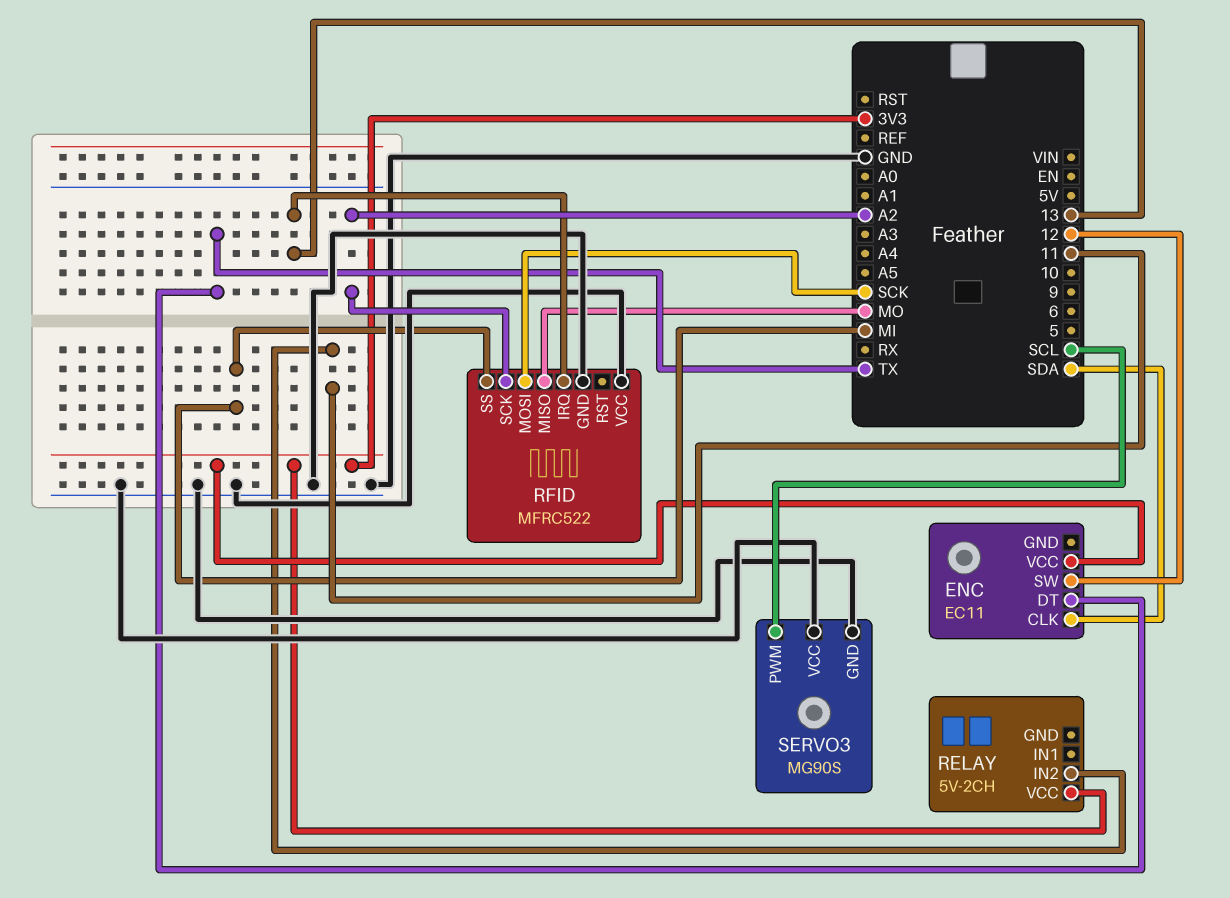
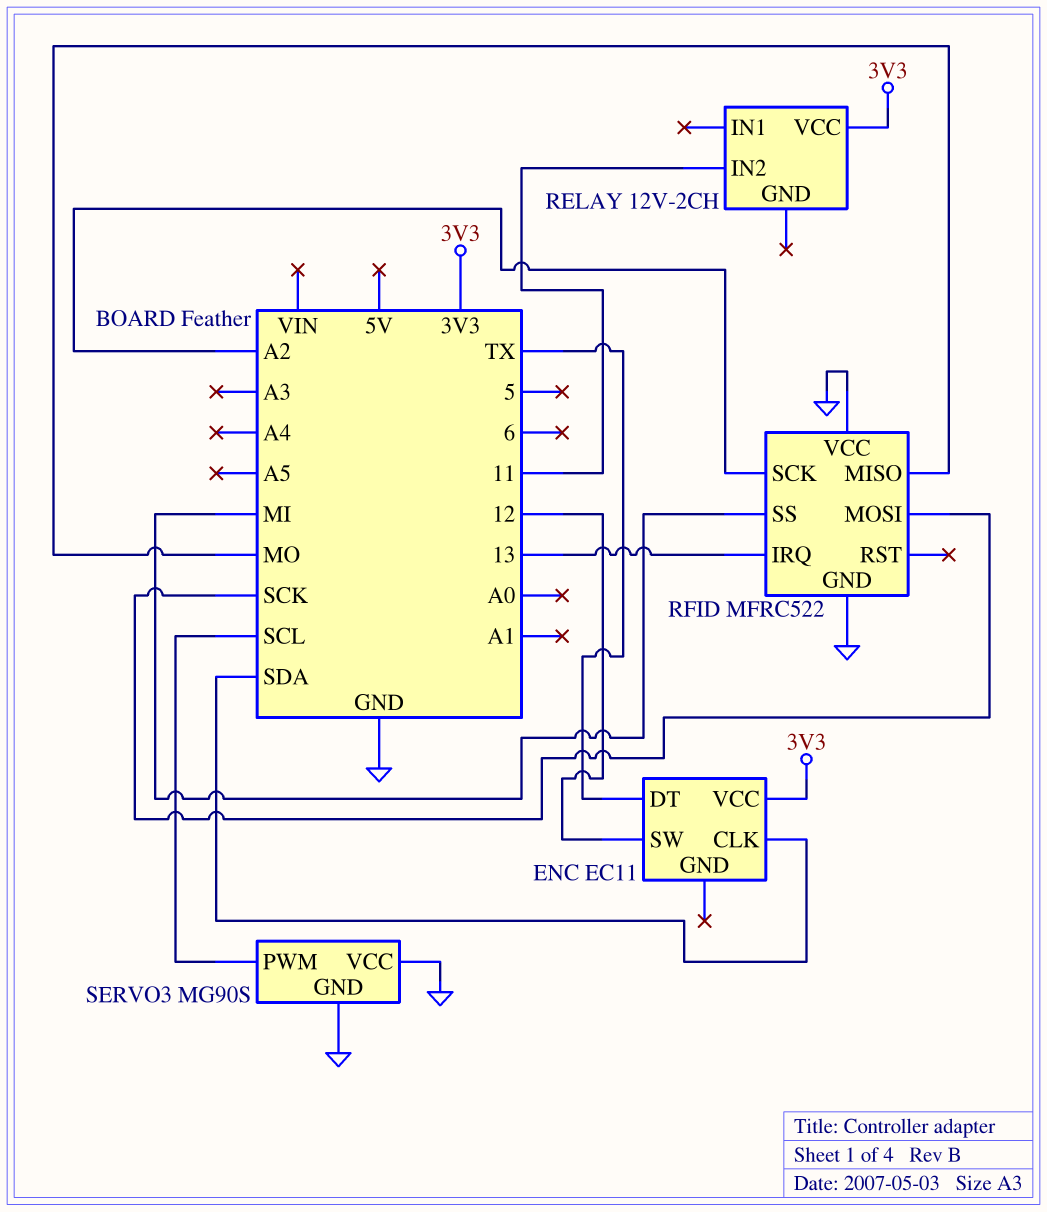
RELAY: 5V-2CH -> 12V-2CH

